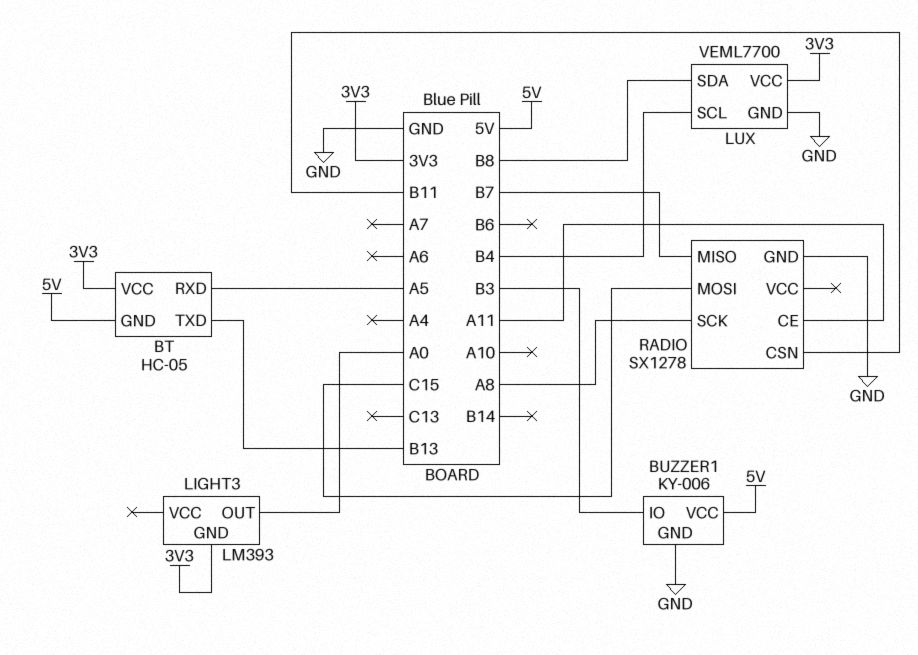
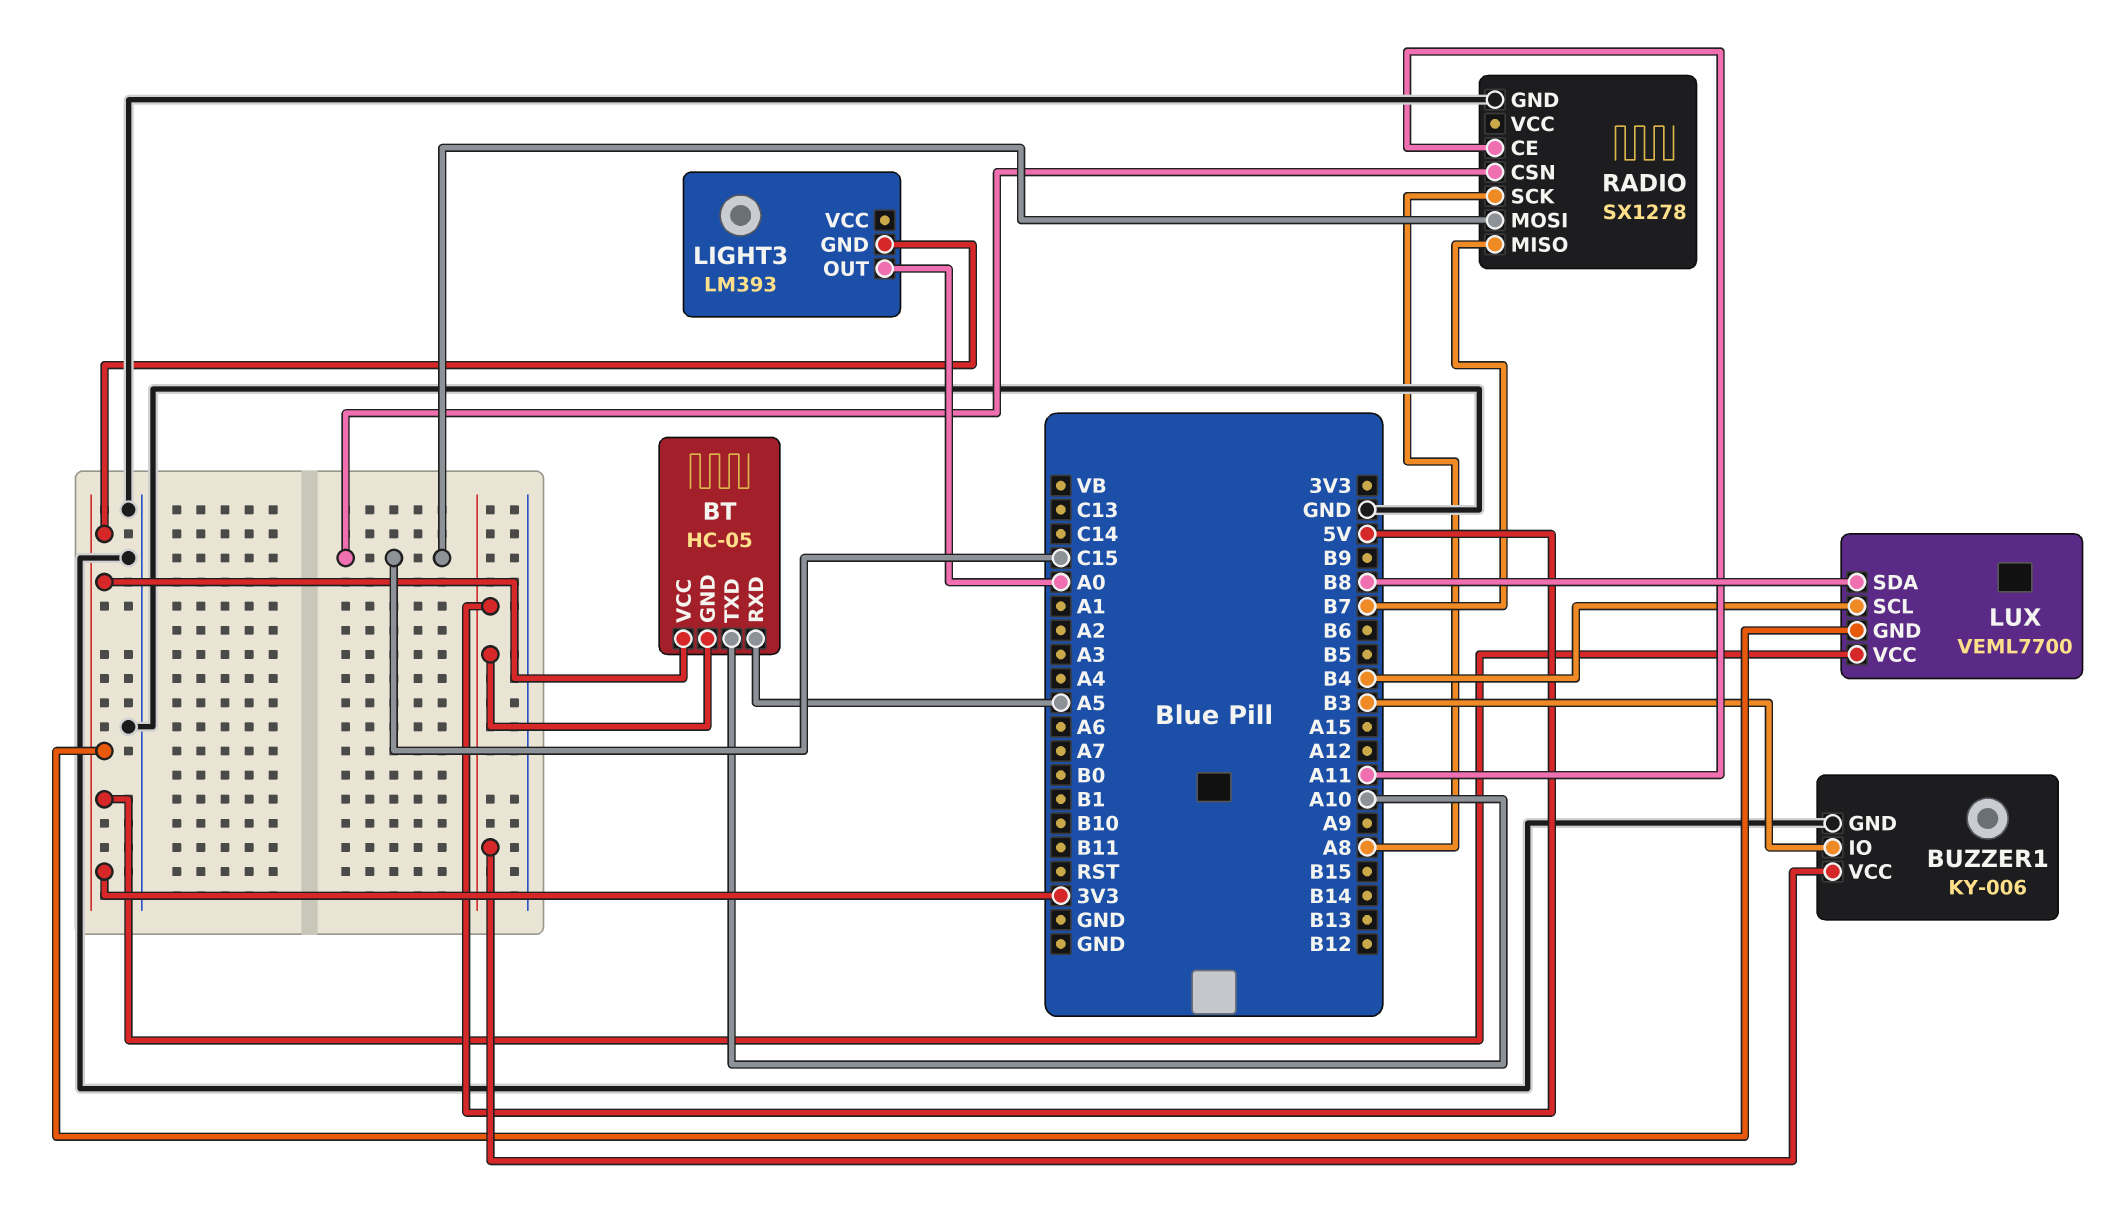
BT pin TXD: B13 -> A10
LUX pin GND: GND -> 3V3
RADIO pin CSN: B11 -> C15

